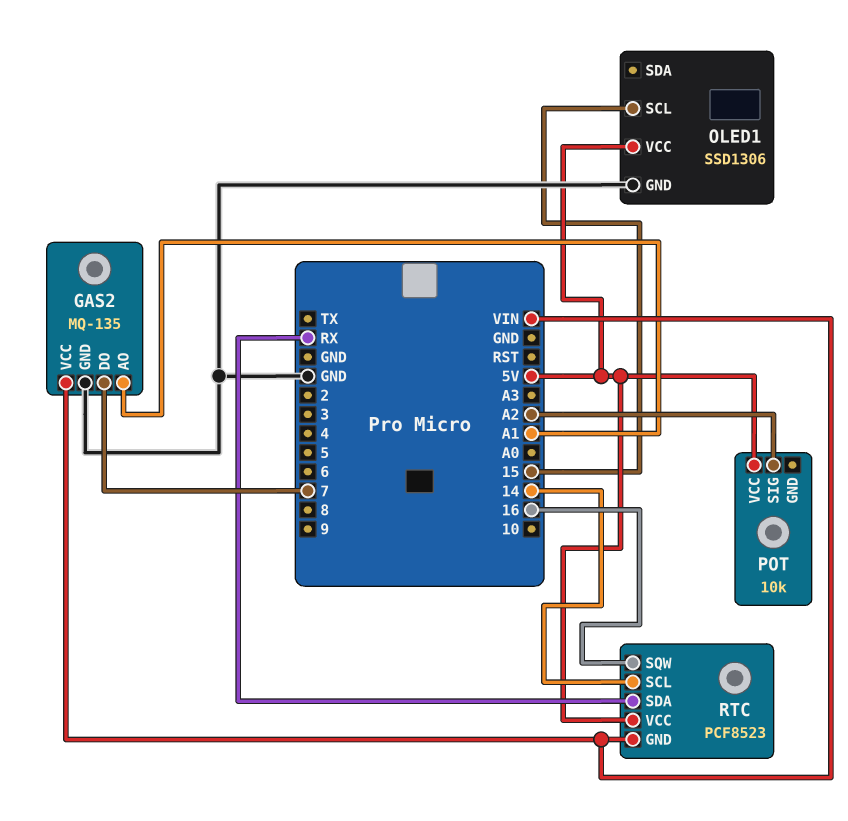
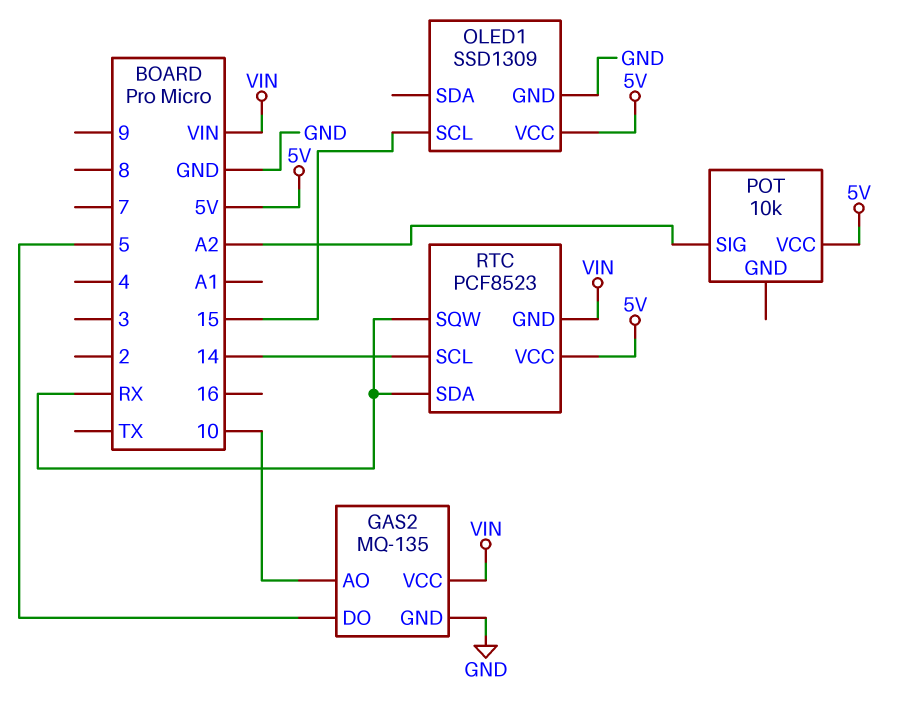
GAS2 pin AO: A1 -> 10
GAS2 pin DO: 7 -> 5
OLED1: SSD1306 -> SSD1309
RTC pin SQW: 16 -> RX

